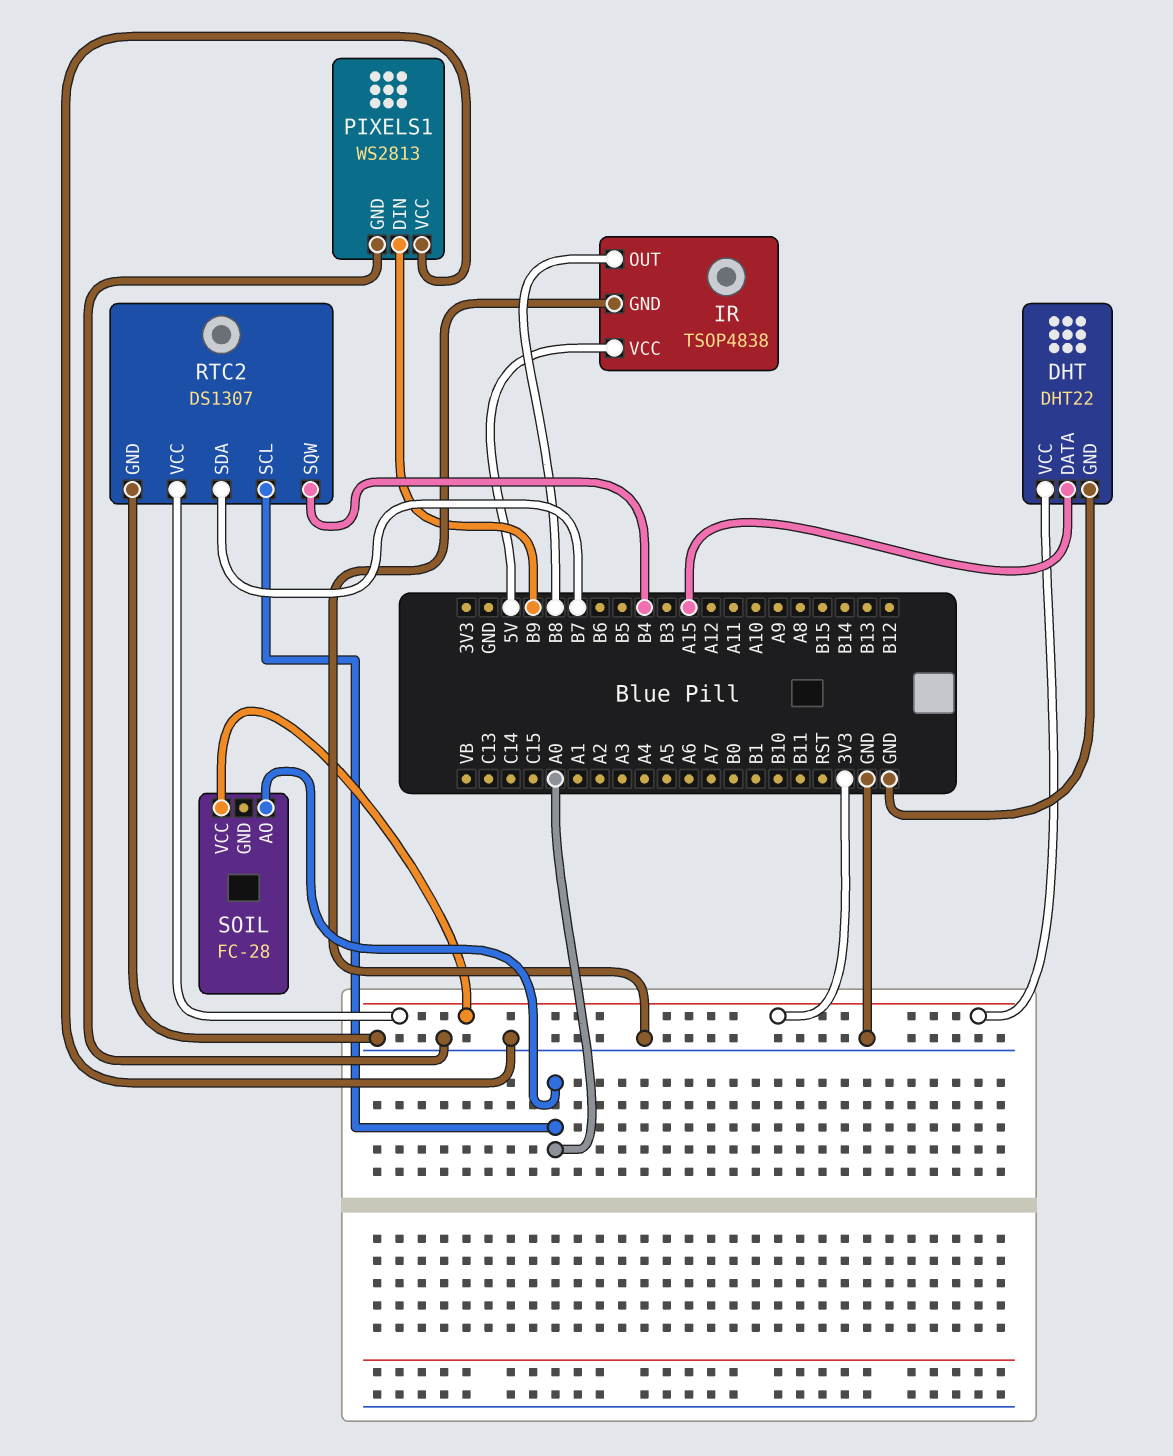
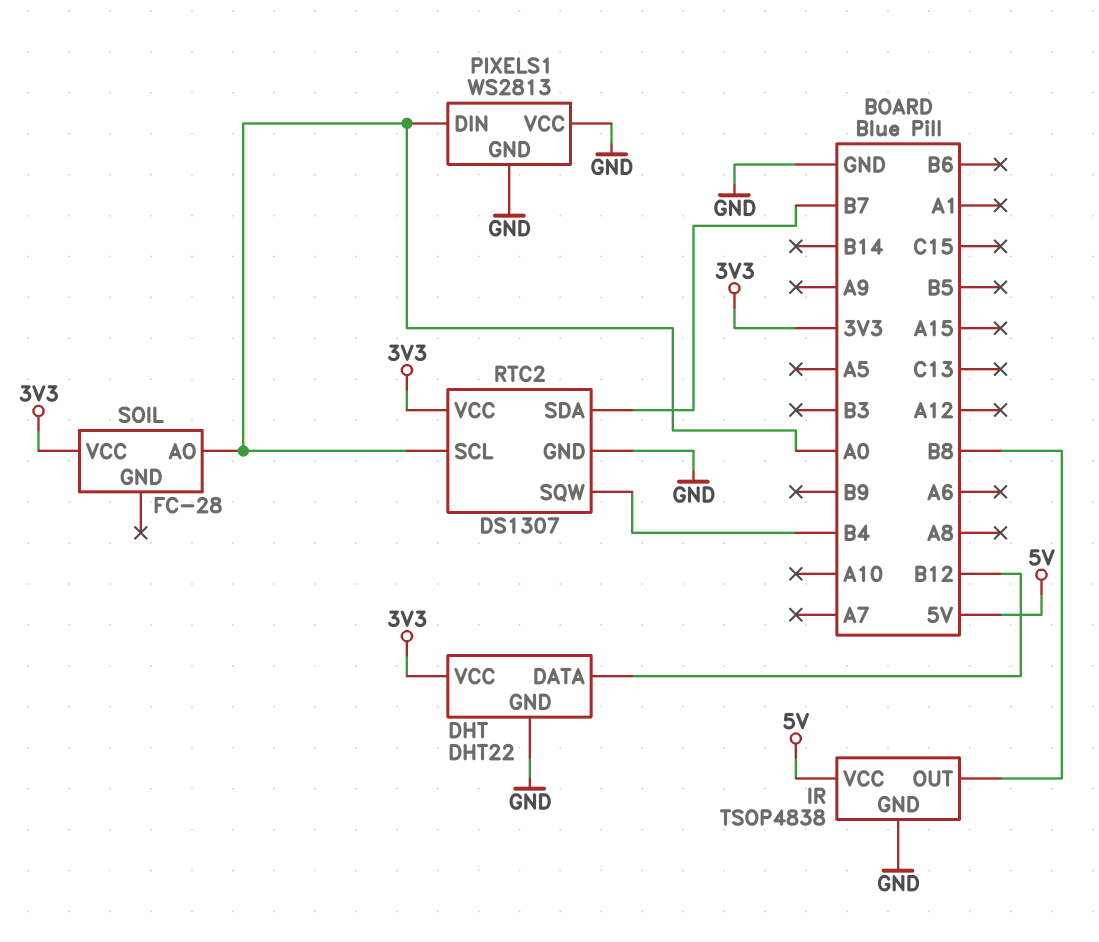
DHT pin DATA: A15 -> B12
PIXELS1 pin DIN: B9 -> A0

